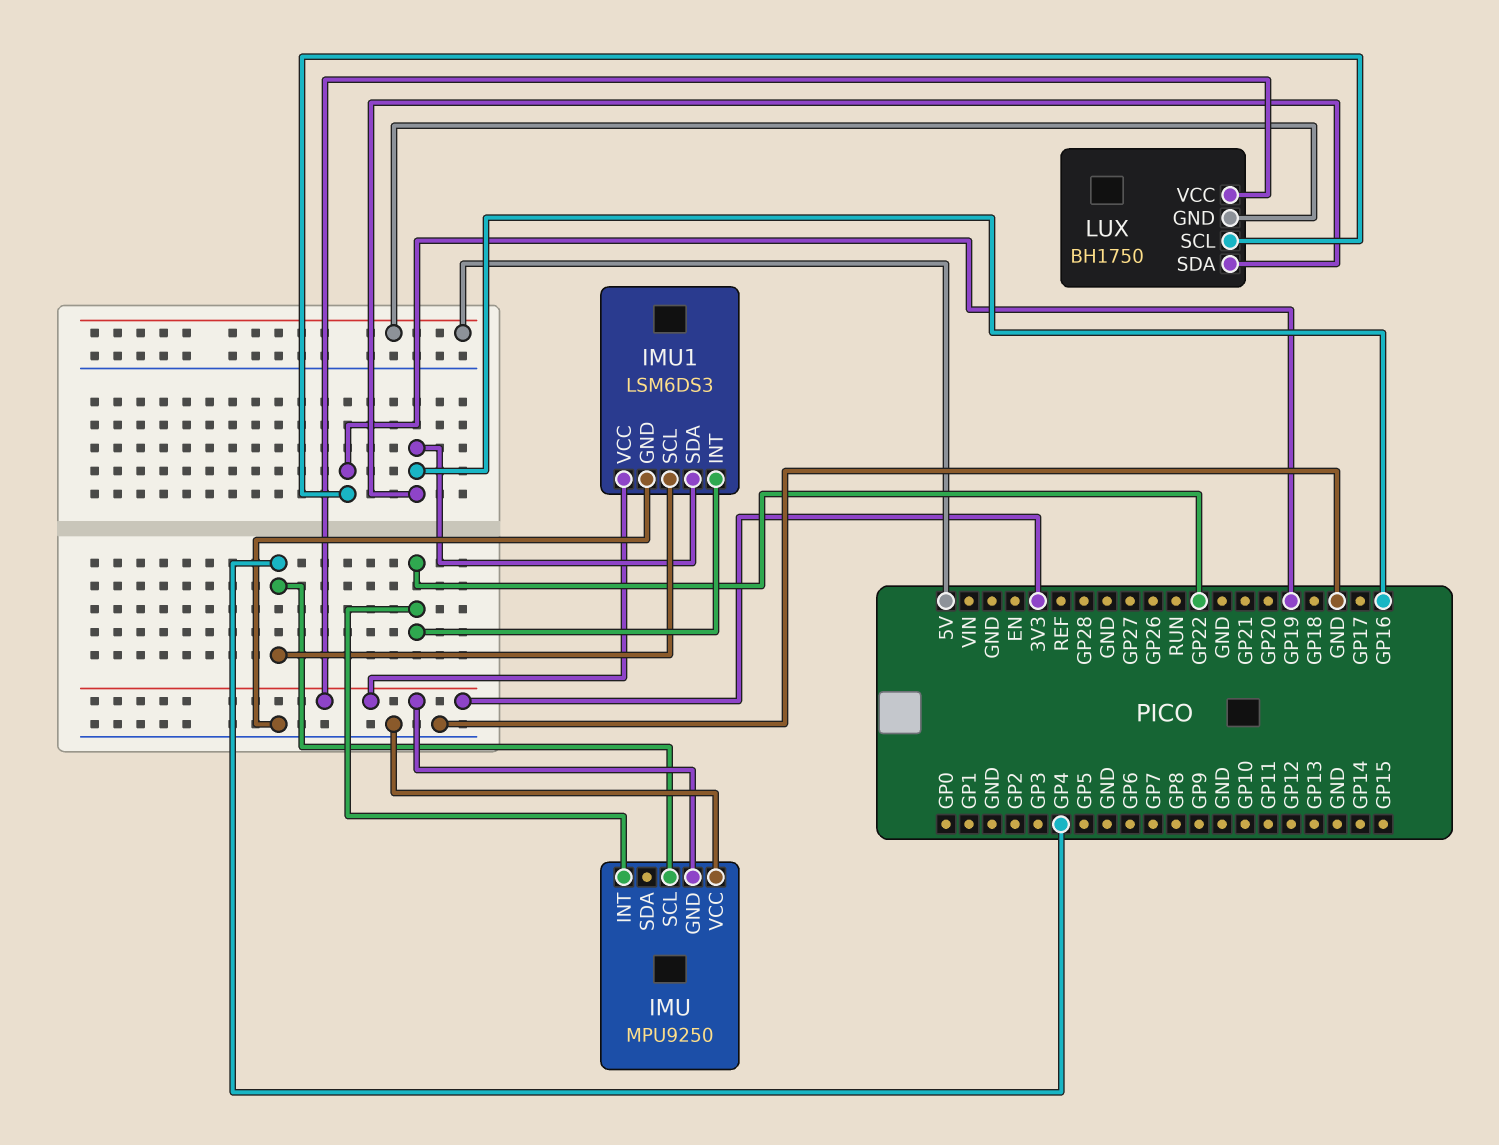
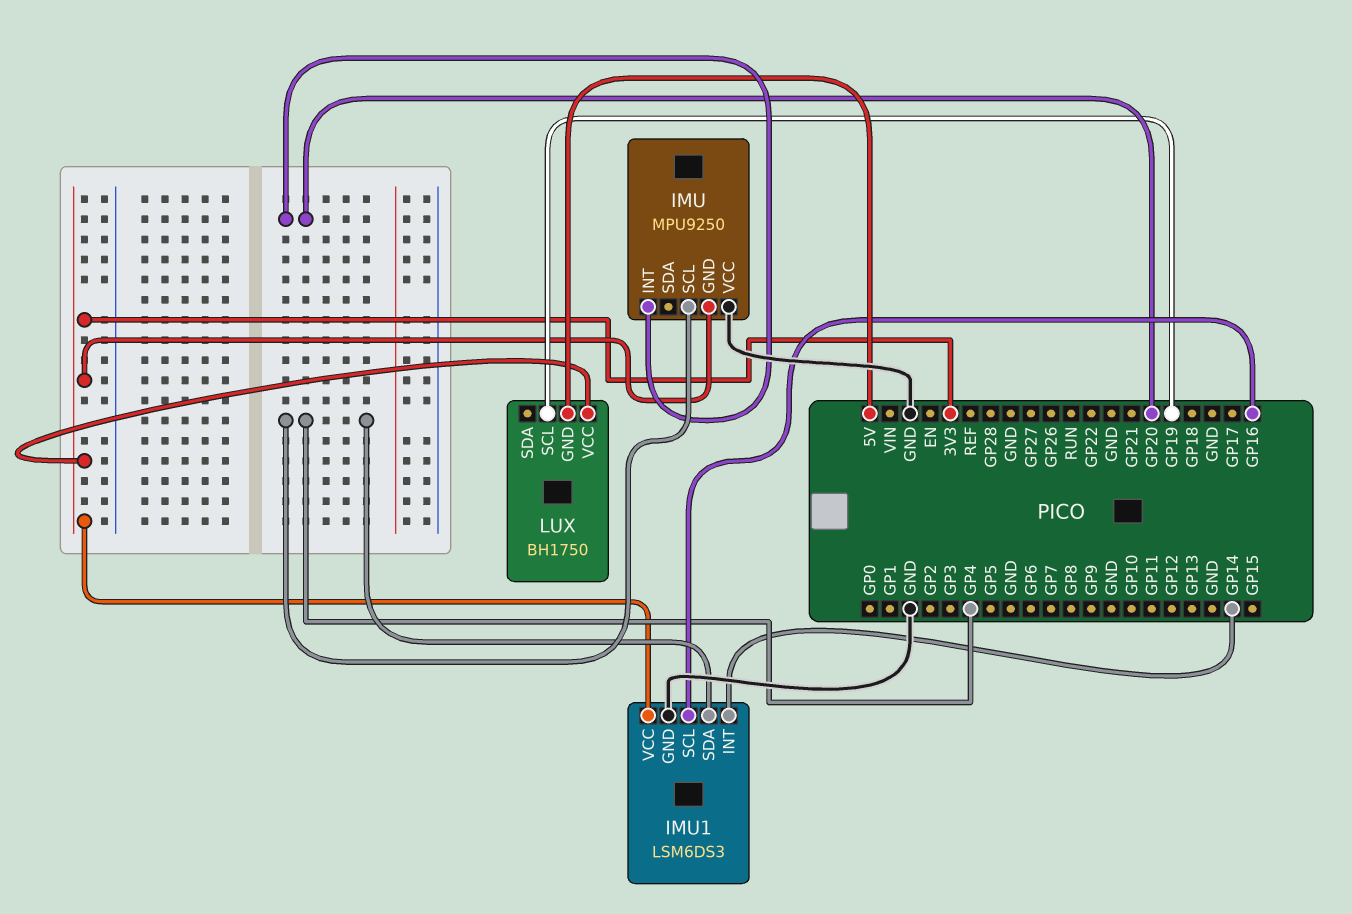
IMU pin INT: GP22 -> GP20
IMU1 pin INT: GP22 -> GP14
IMU1 pin SCL: GP4 -> GP16
IMU1 pin SDA: GP16 -> GP4
LUX pin SDA: GP16 -> none

